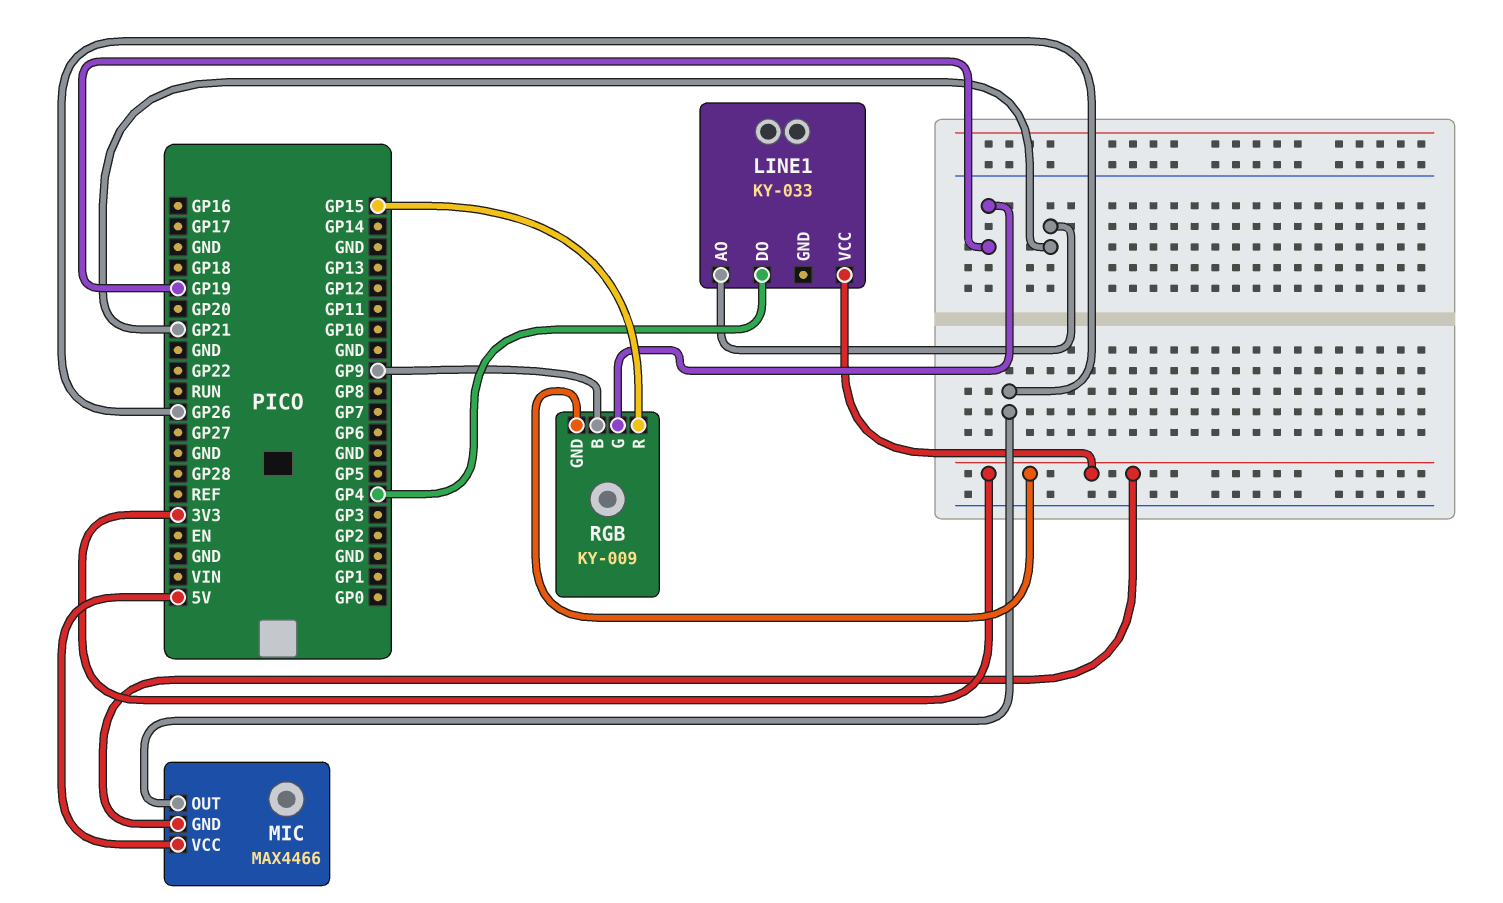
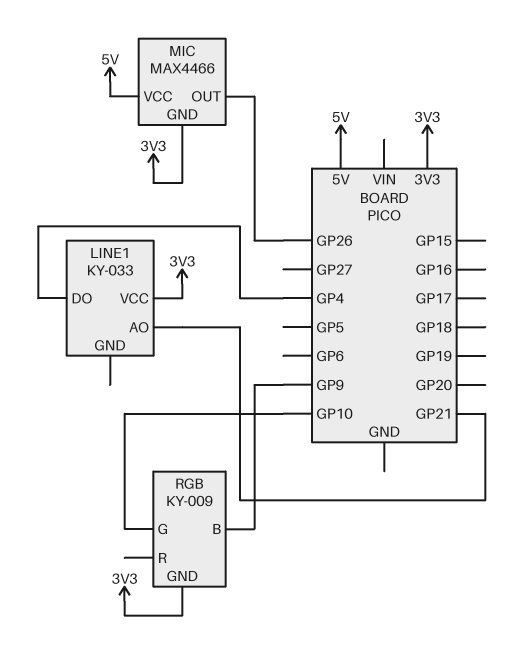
RGB pin G: GP19 -> GP10
RGB pin R: GP15 -> none

